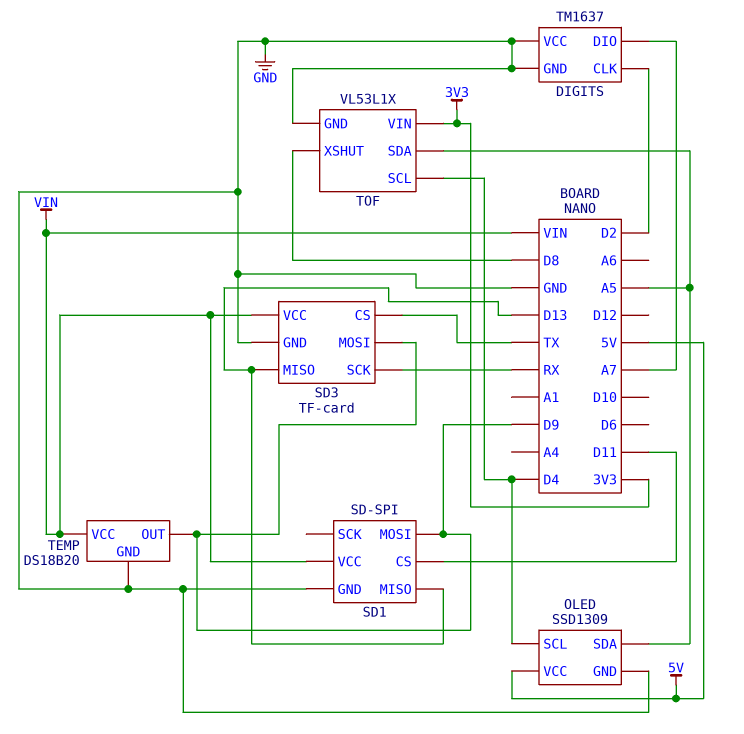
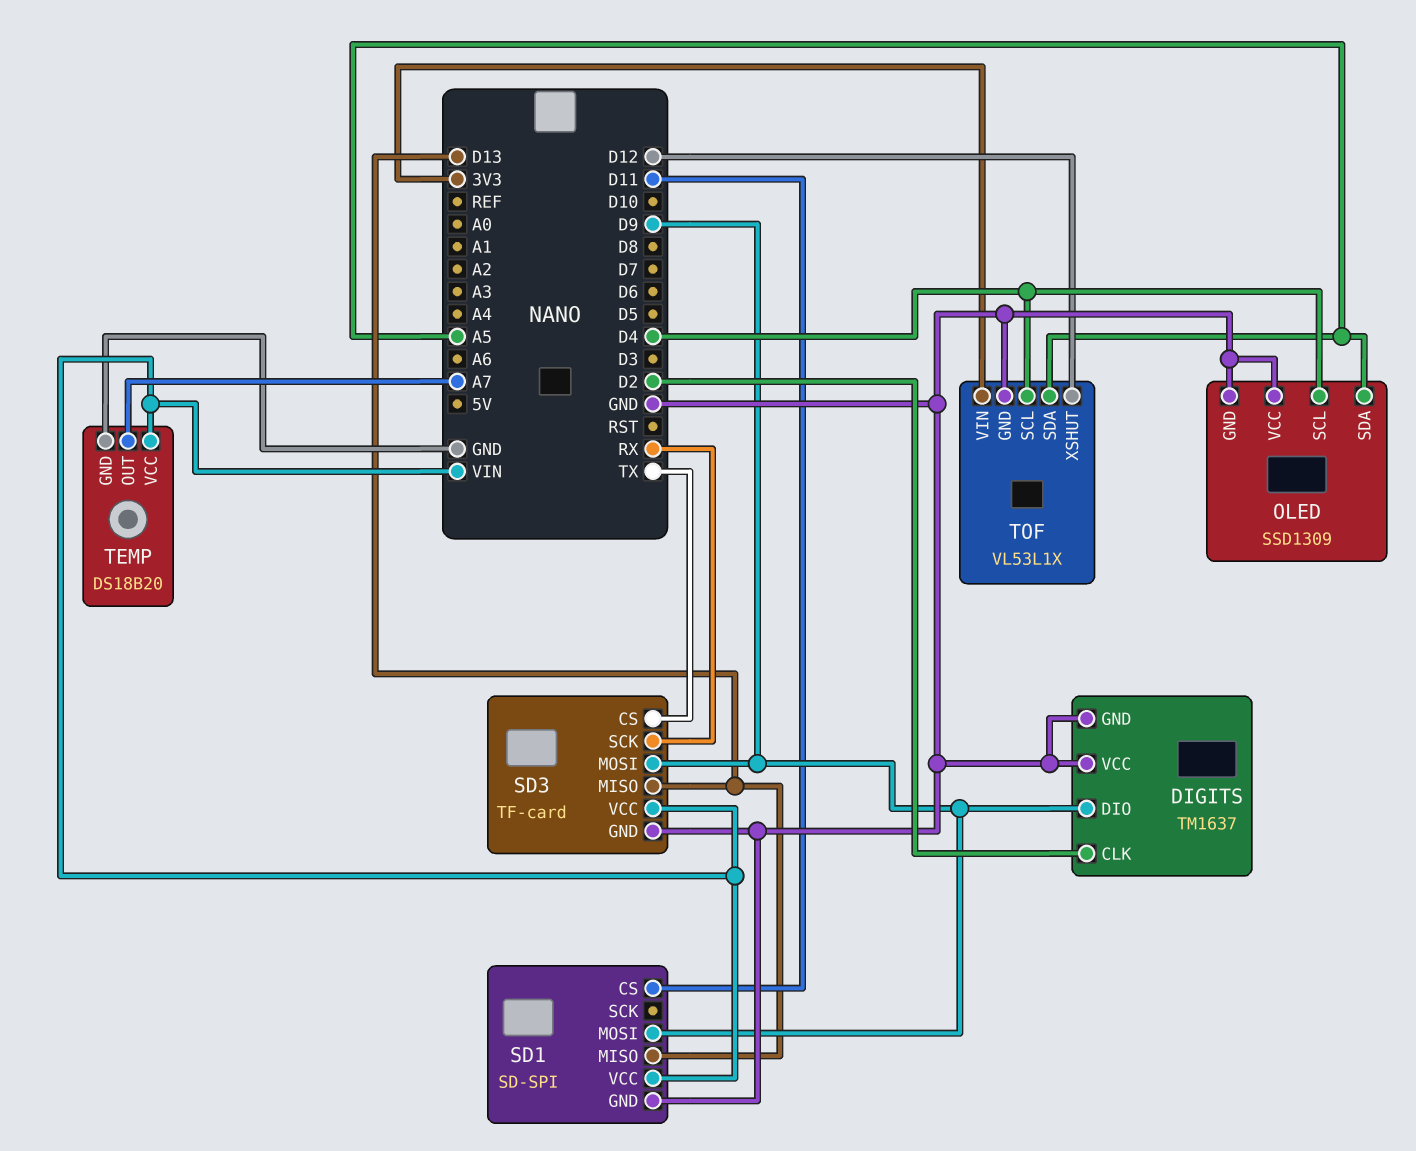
DIGITS pin DIO: A7 -> D9
OLED pin VCC: 5V -> GND
TEMP pin OUT: D9 -> A7
TOF pin XSHUT: D8 -> D12

